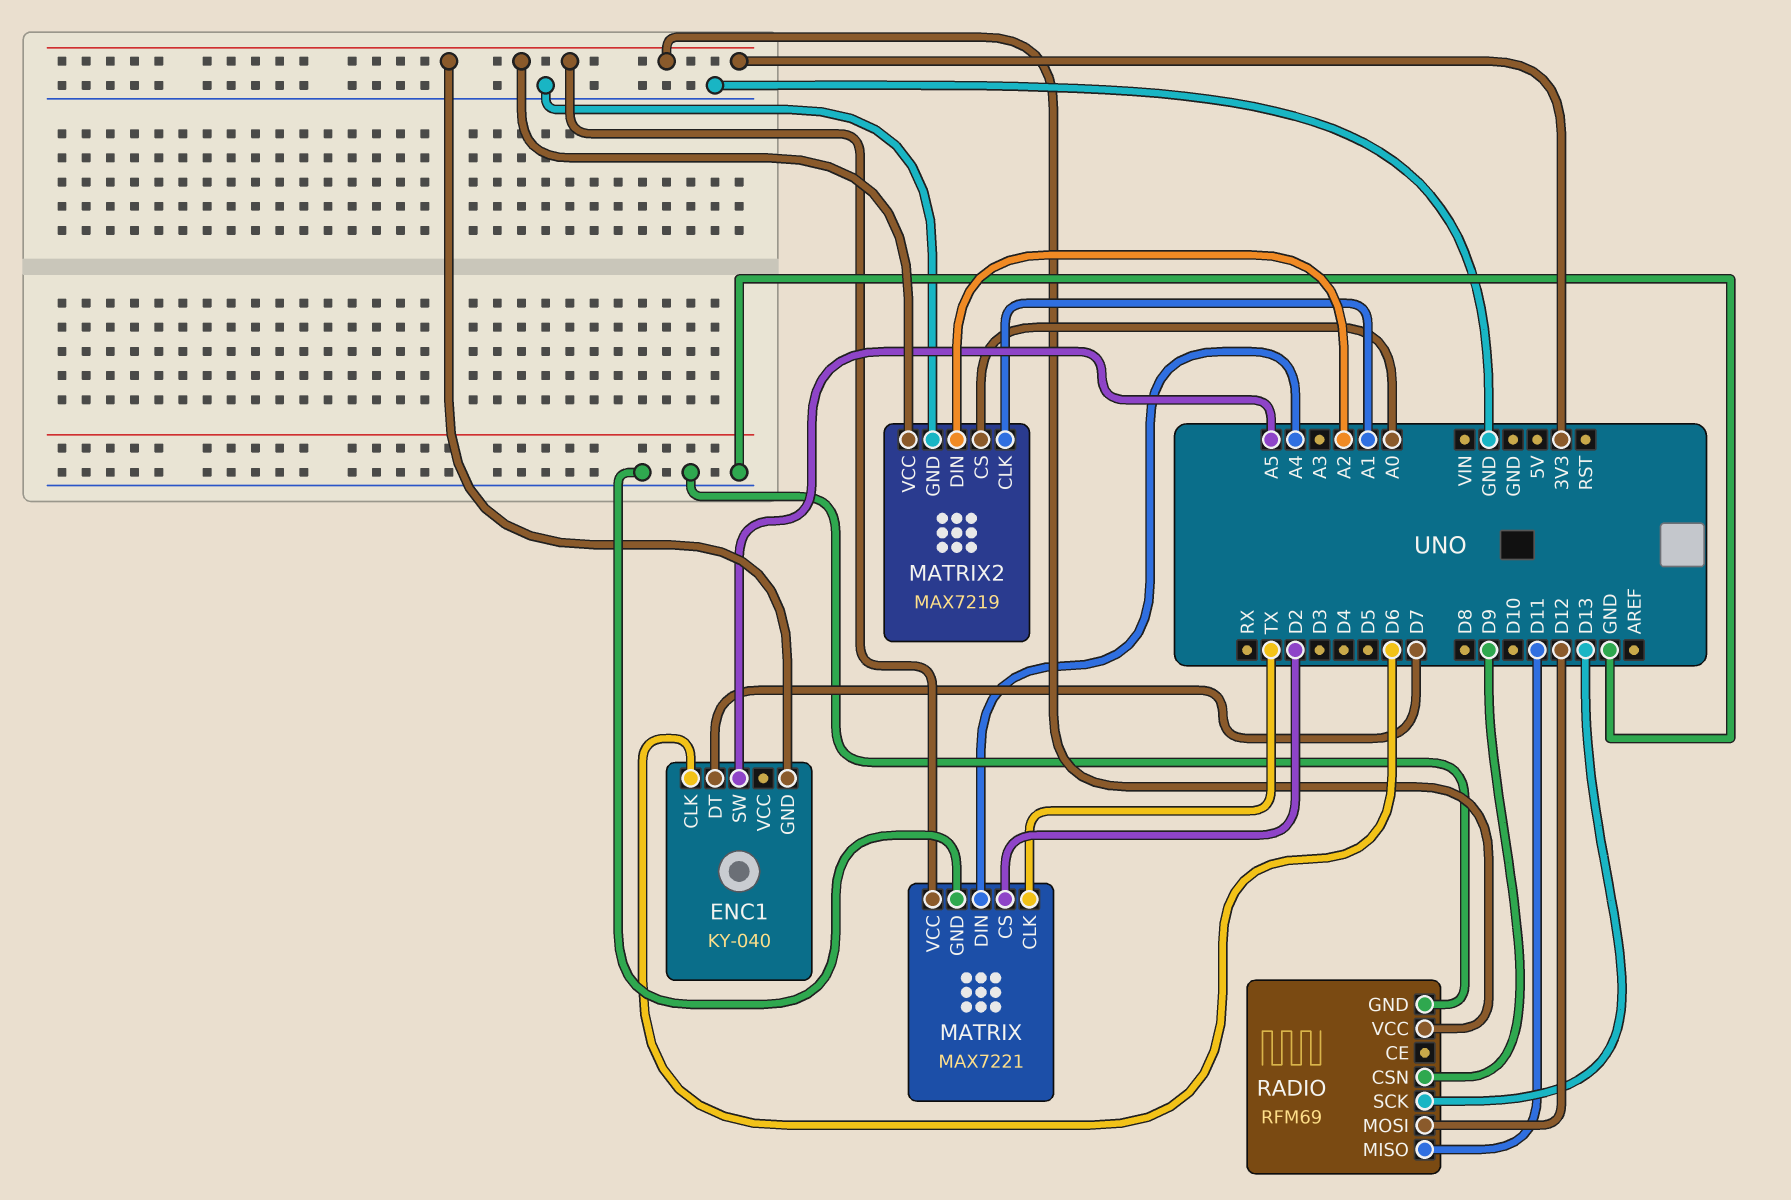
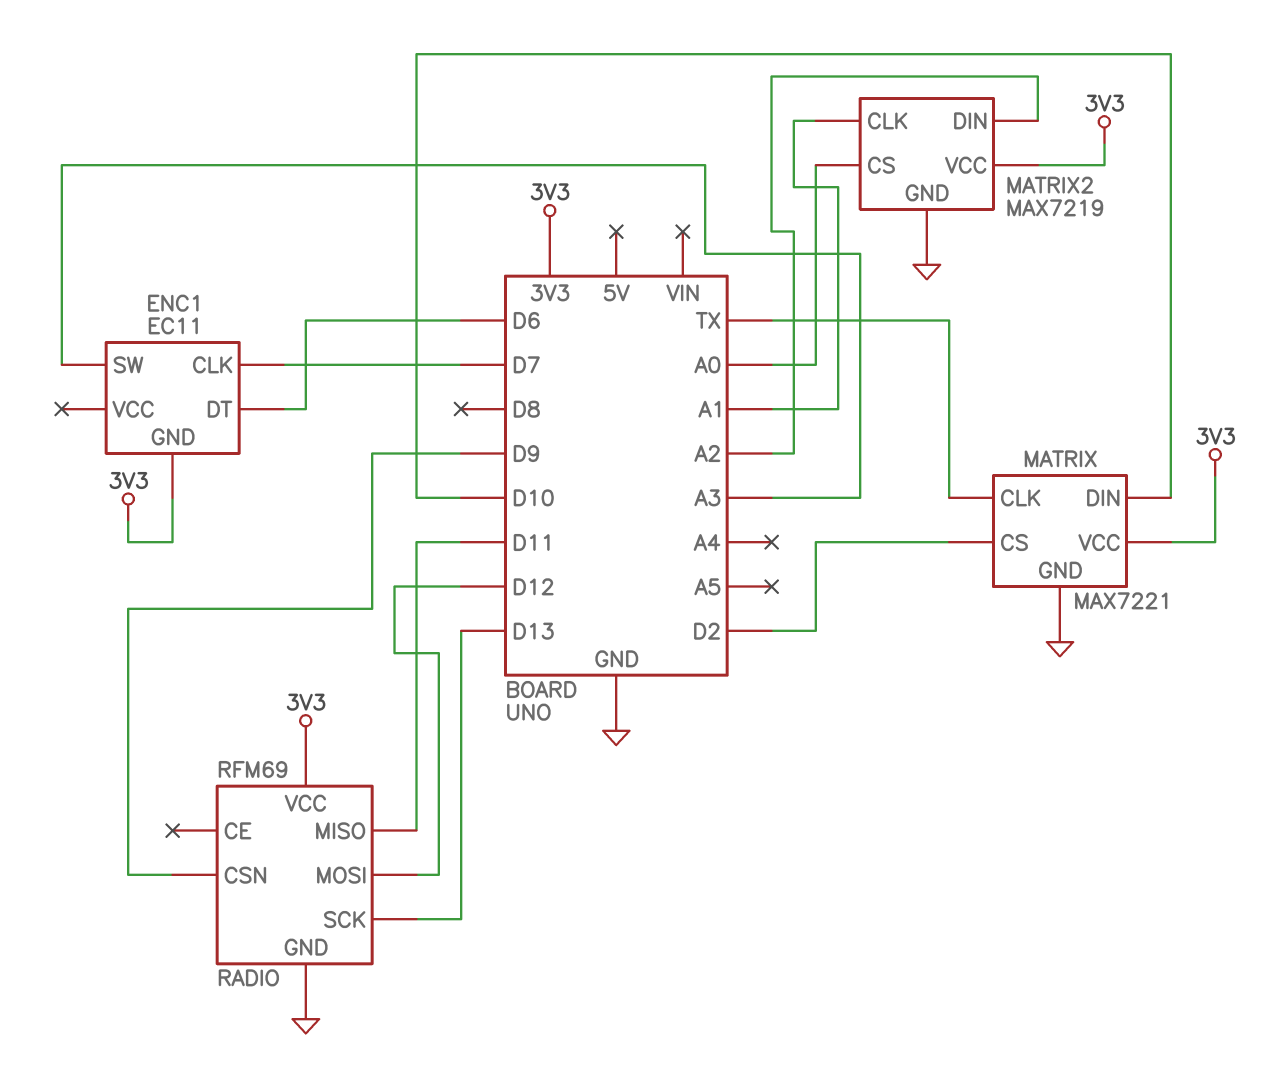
ENC1: KY-040 -> EC11
ENC1 pin CLK: D6 -> D7
ENC1 pin DT: D7 -> D6
ENC1 pin SW: A5 -> A3
MATRIX pin DIN: A4 -> D10

